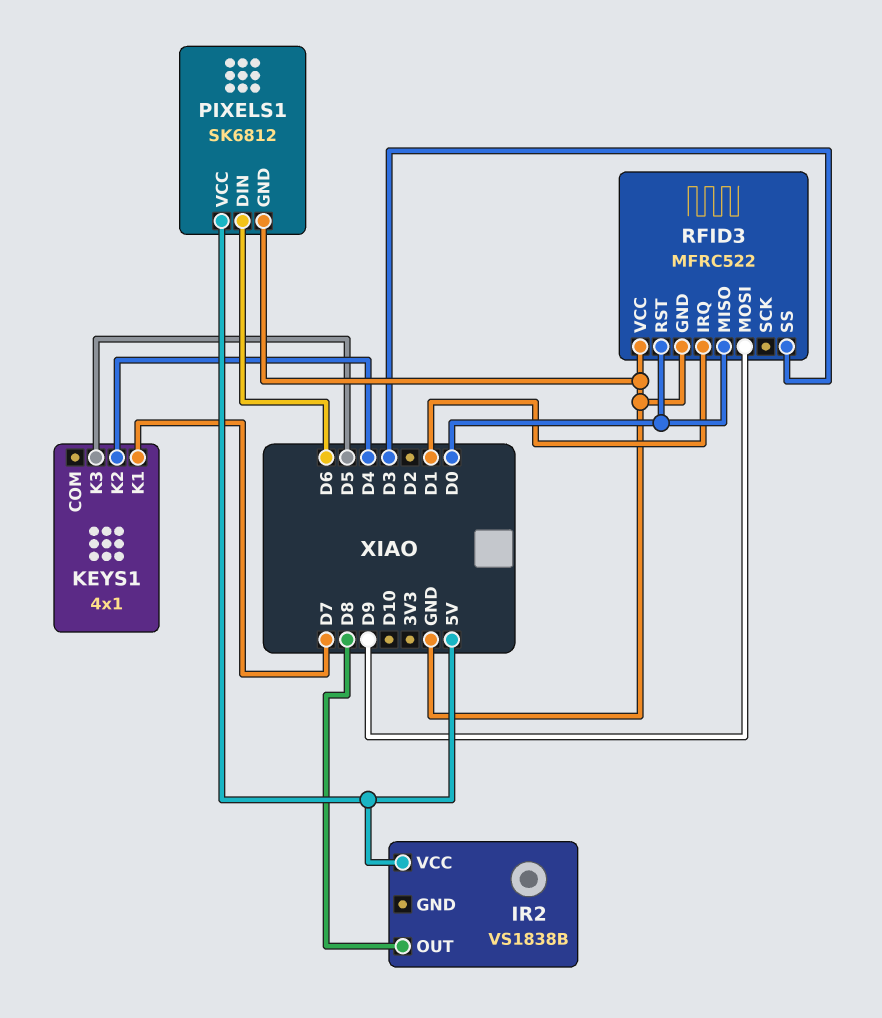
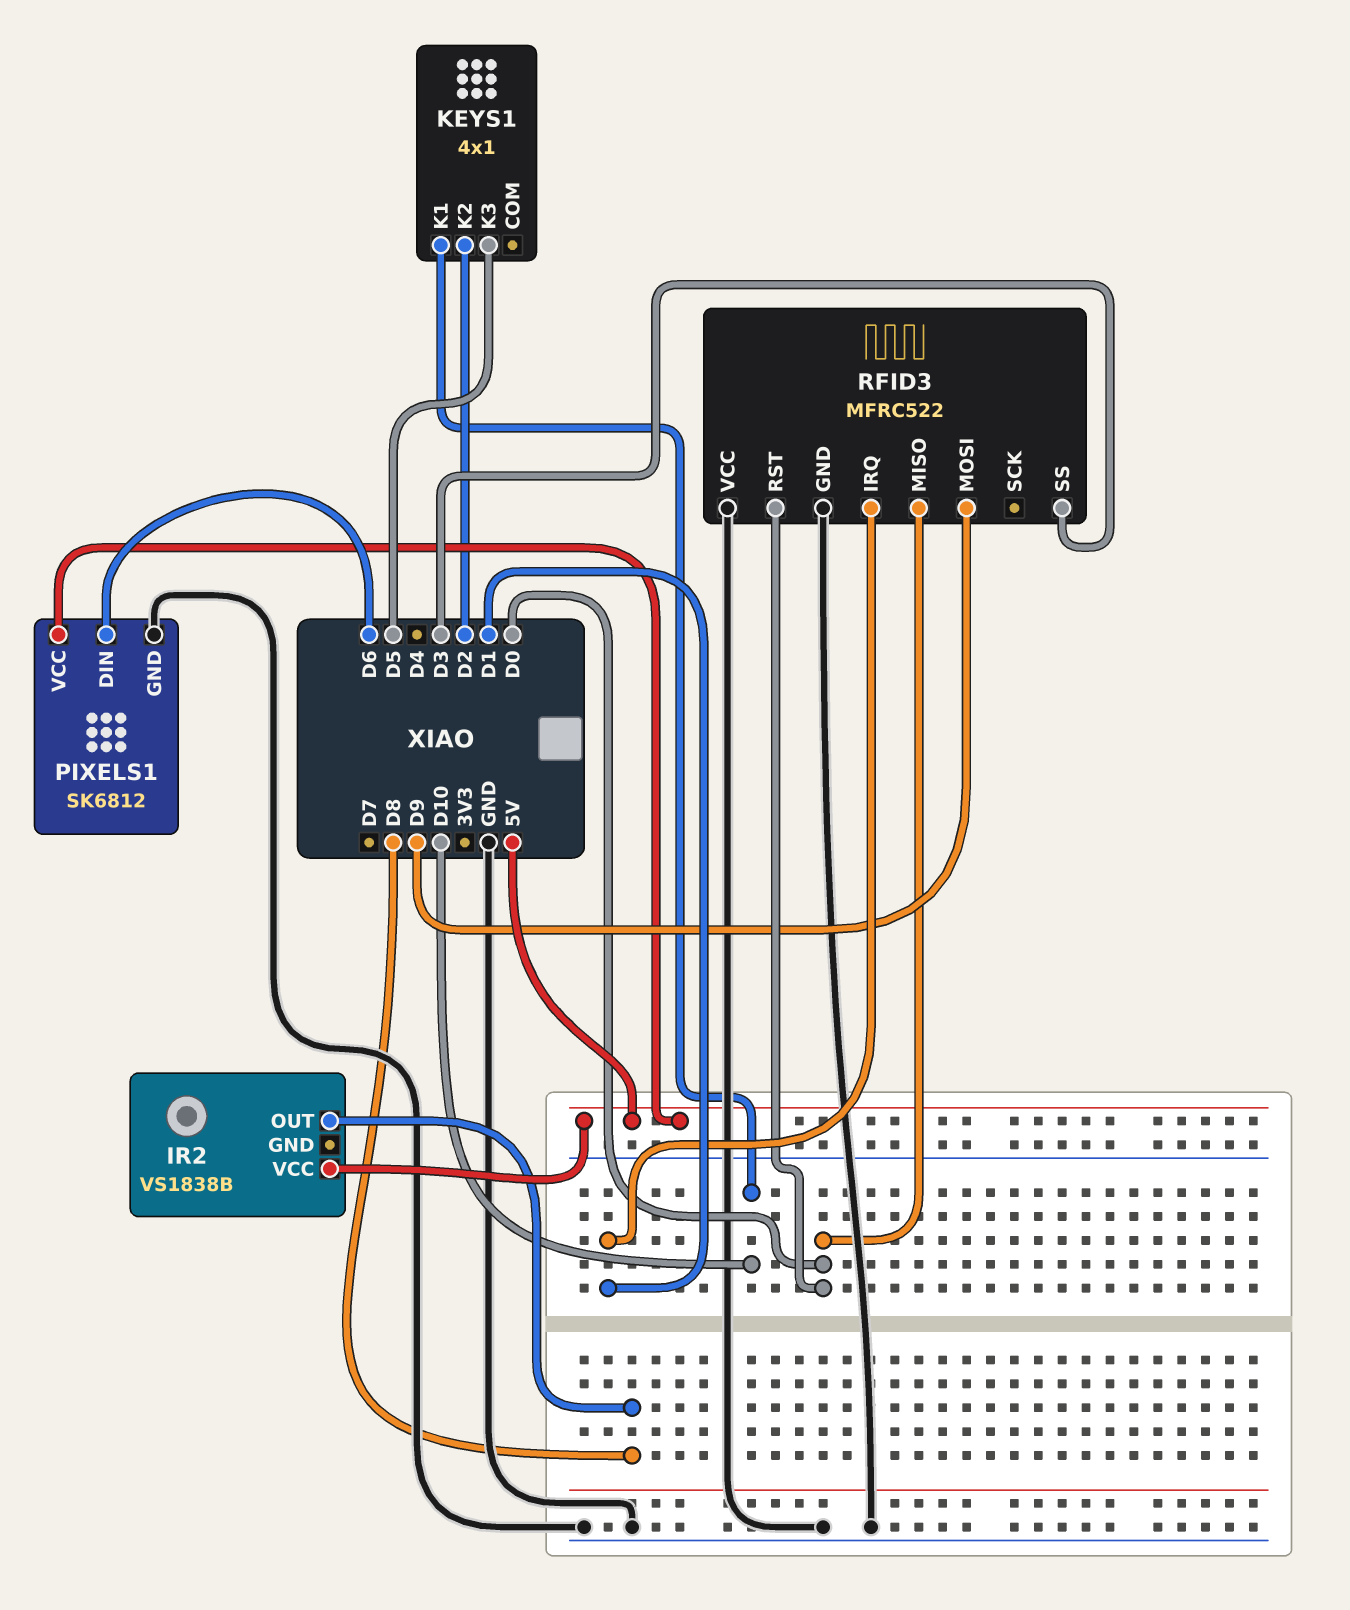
KEYS1 pin K1: D7 -> D10
KEYS1 pin K2: D4 -> D2

